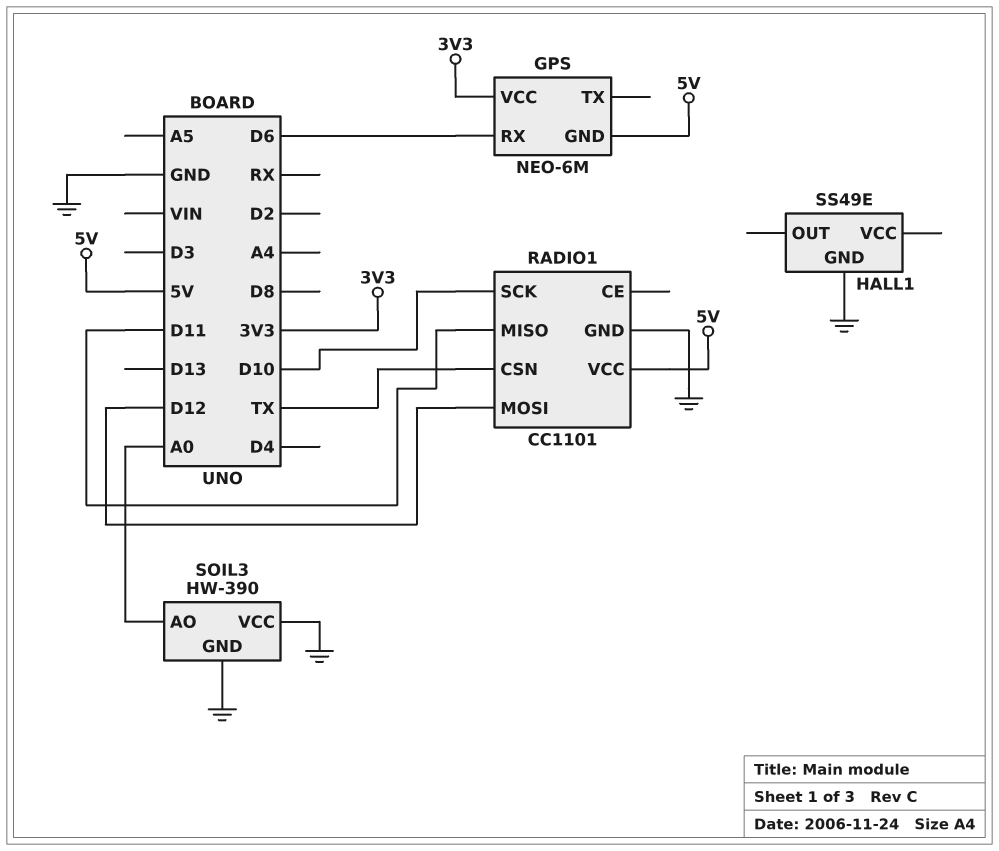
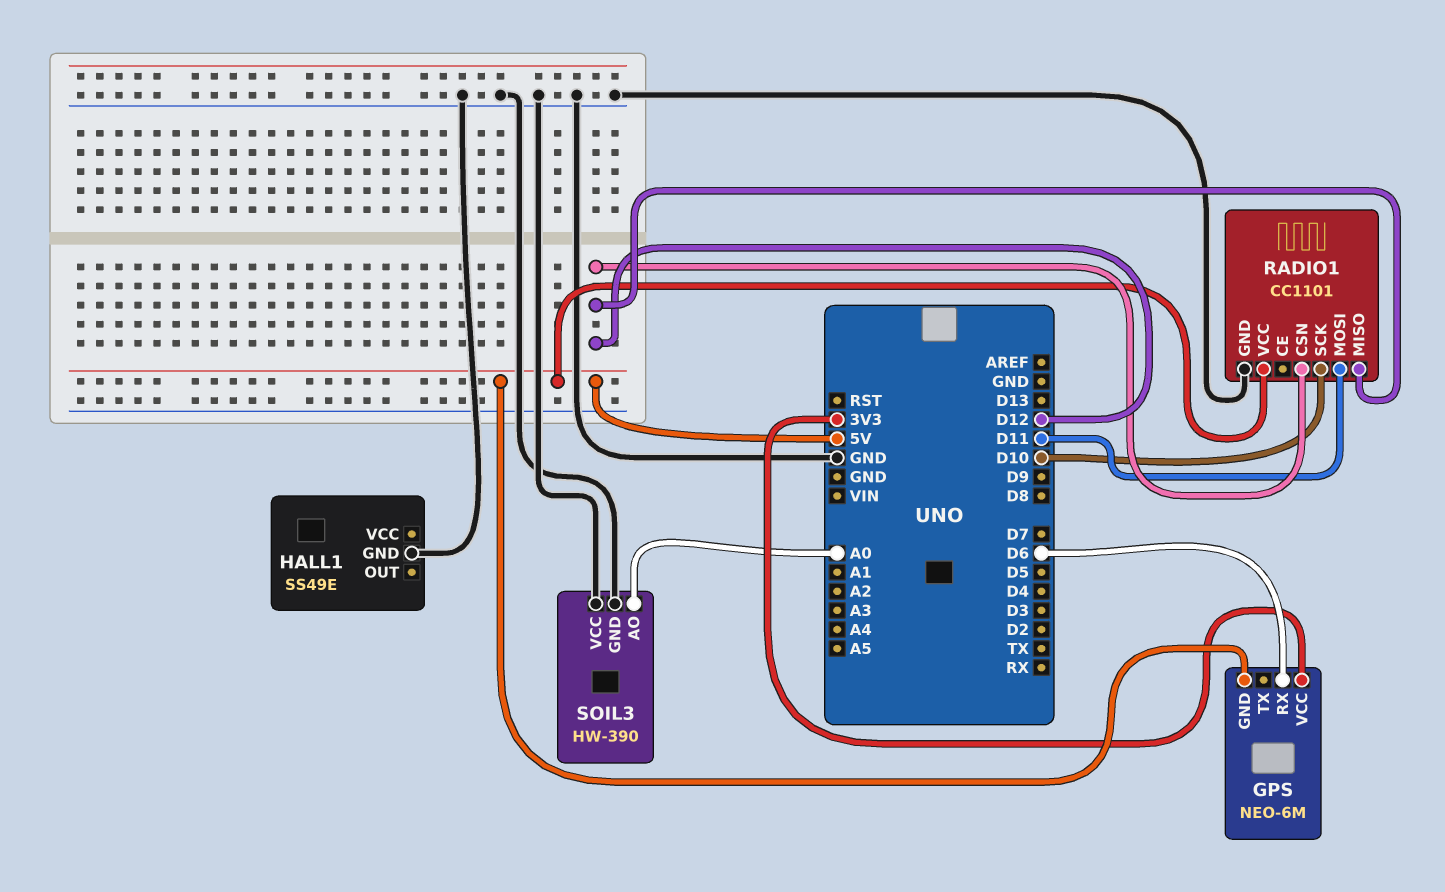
RADIO1 pin CSN: TX -> D12
RADIO1 pin MISO: D11 -> D12
RADIO1 pin MOSI: D12 -> D11

